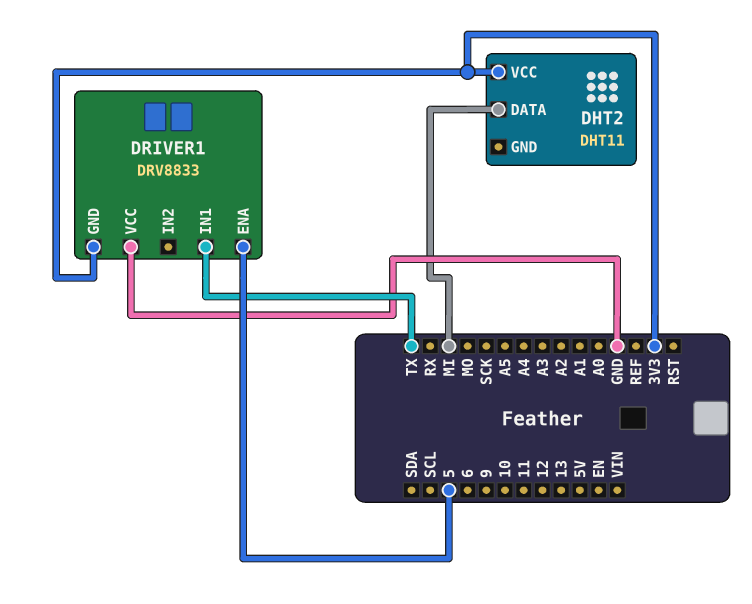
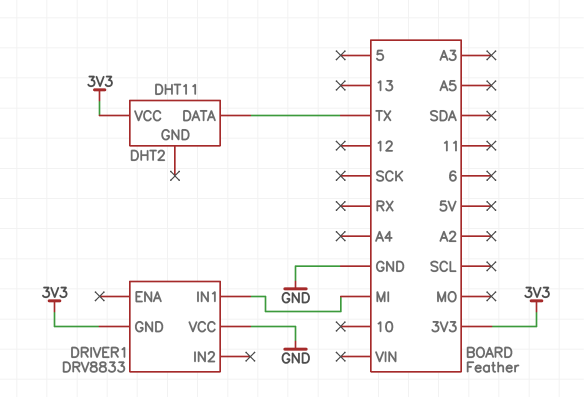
DHT2 pin DATA: MI -> TX
DRIVER1 pin ENA: 5 -> none
DRIVER1 pin IN1: TX -> MI

